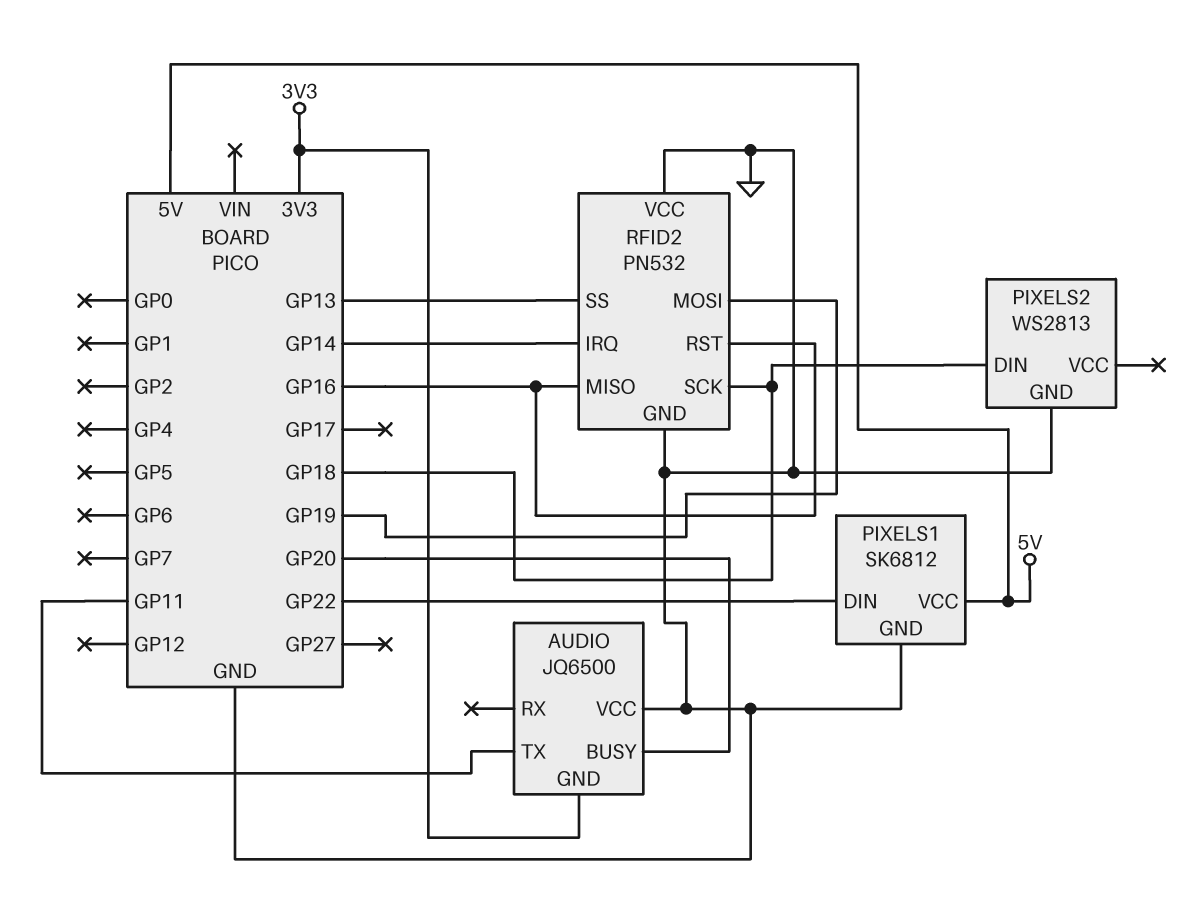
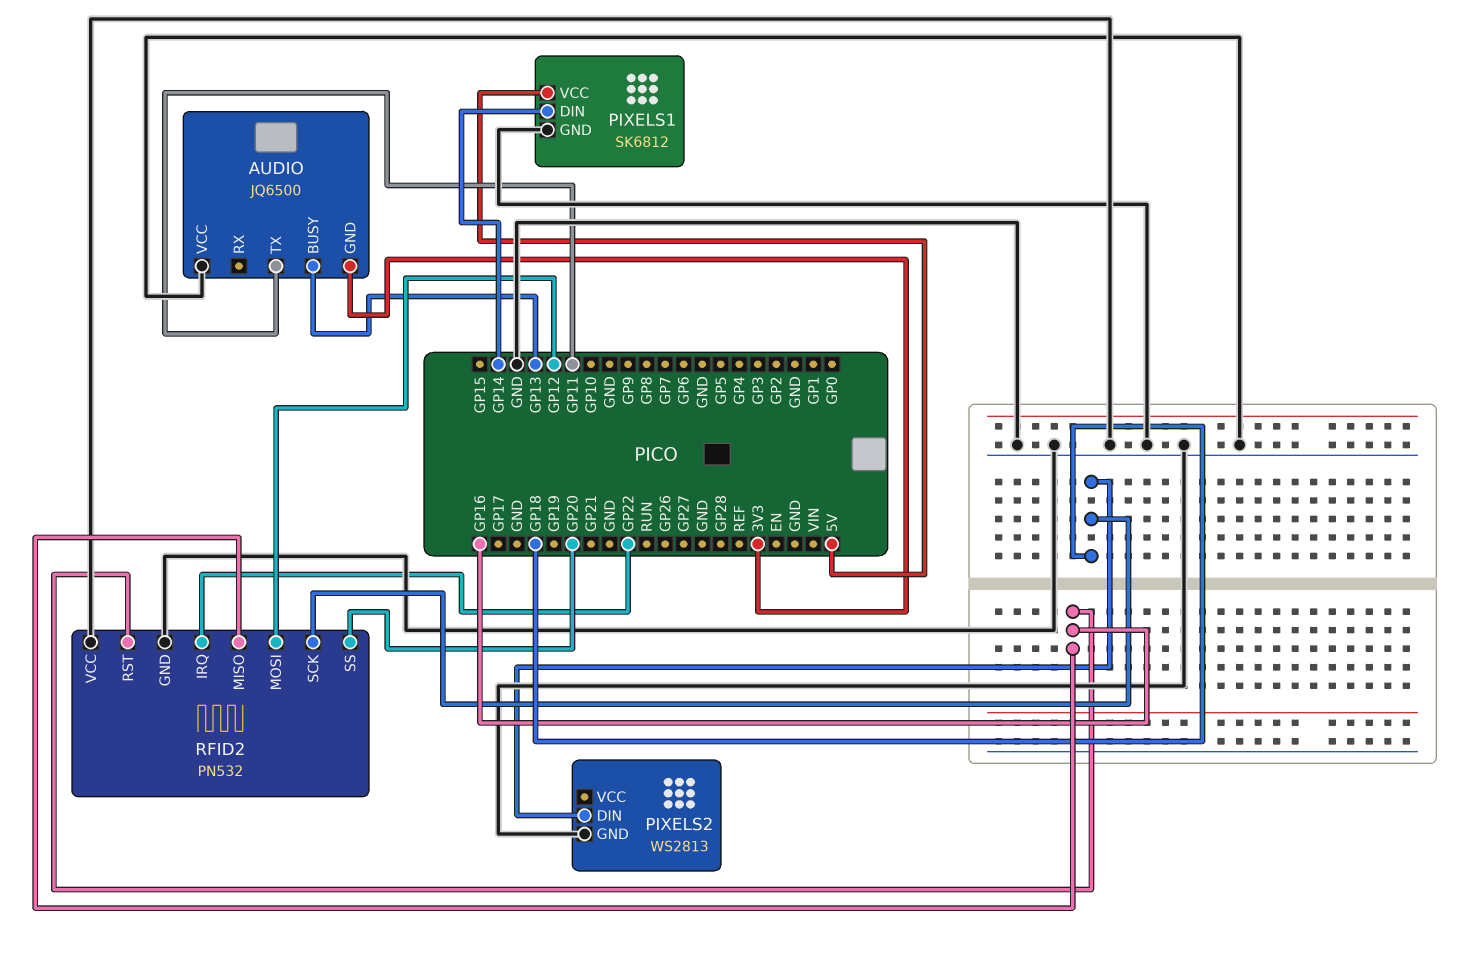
AUDIO pin BUSY: GP20 -> GP13
PIXELS1 pin DIN: GP22 -> GP14
RFID2 pin IRQ: GP14 -> GP22
RFID2 pin MOSI: GP19 -> GP12
RFID2 pin SS: GP13 -> GP20

